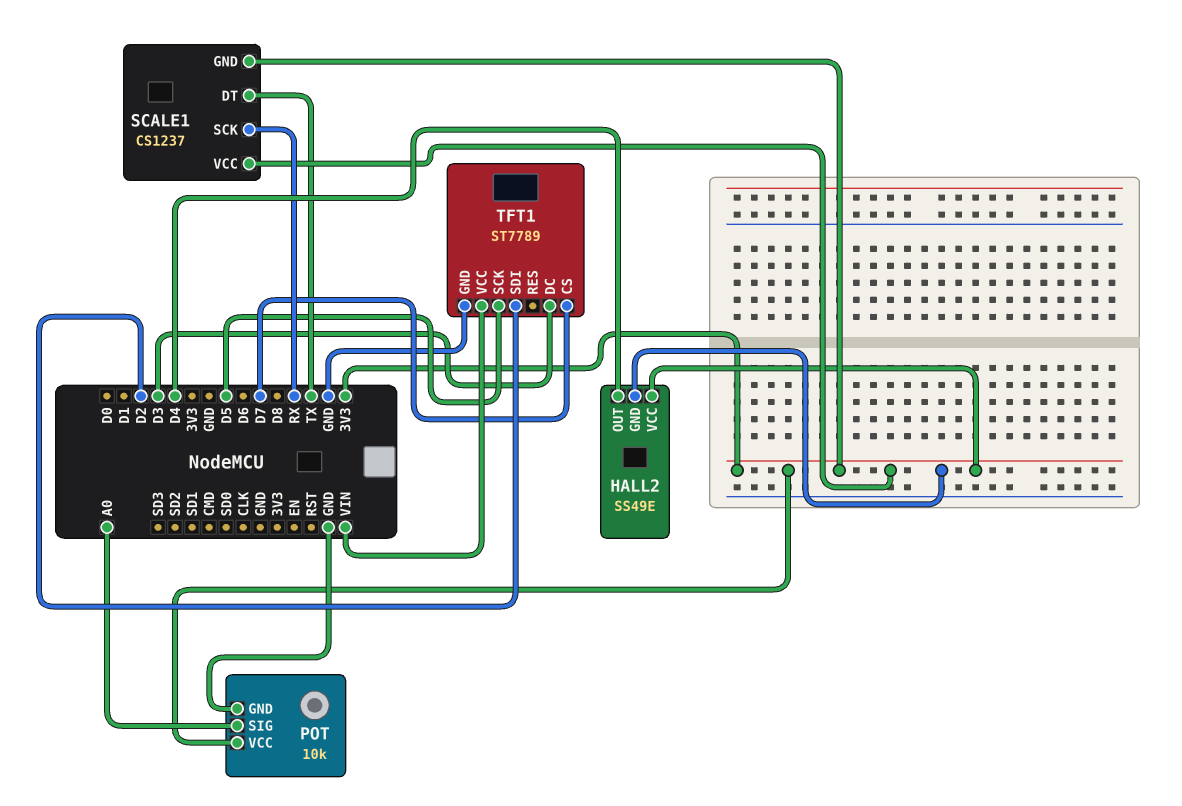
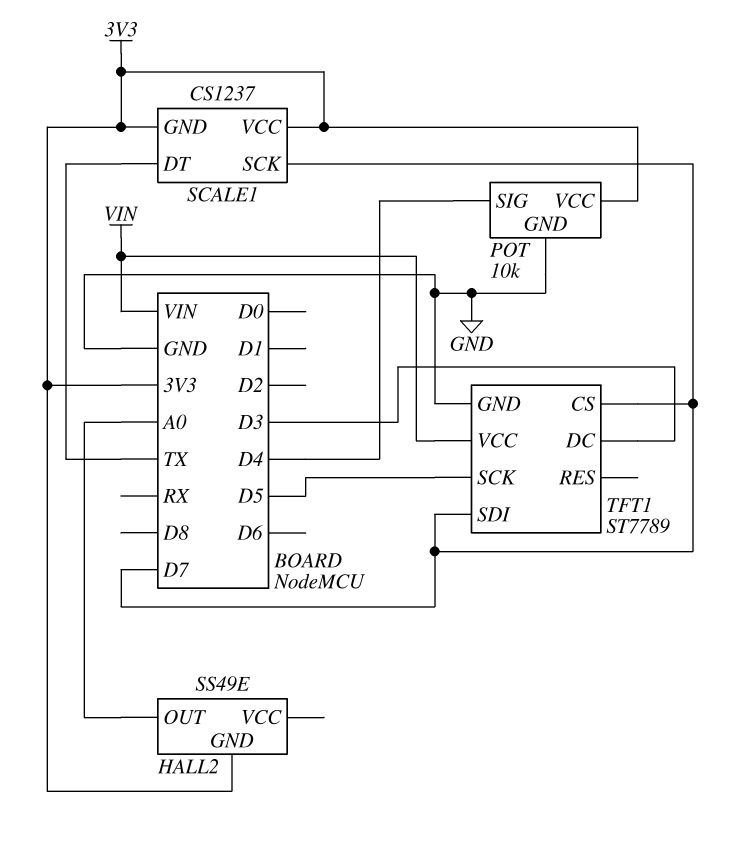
HALL2 pin OUT: D4 -> A0
HALL2 pin VCC: 3V3 -> none
POT pin SIG: A0 -> D4
SCALE1 pin SCK: RX -> D7
TFT1 pin SDI: D2 -> D7

